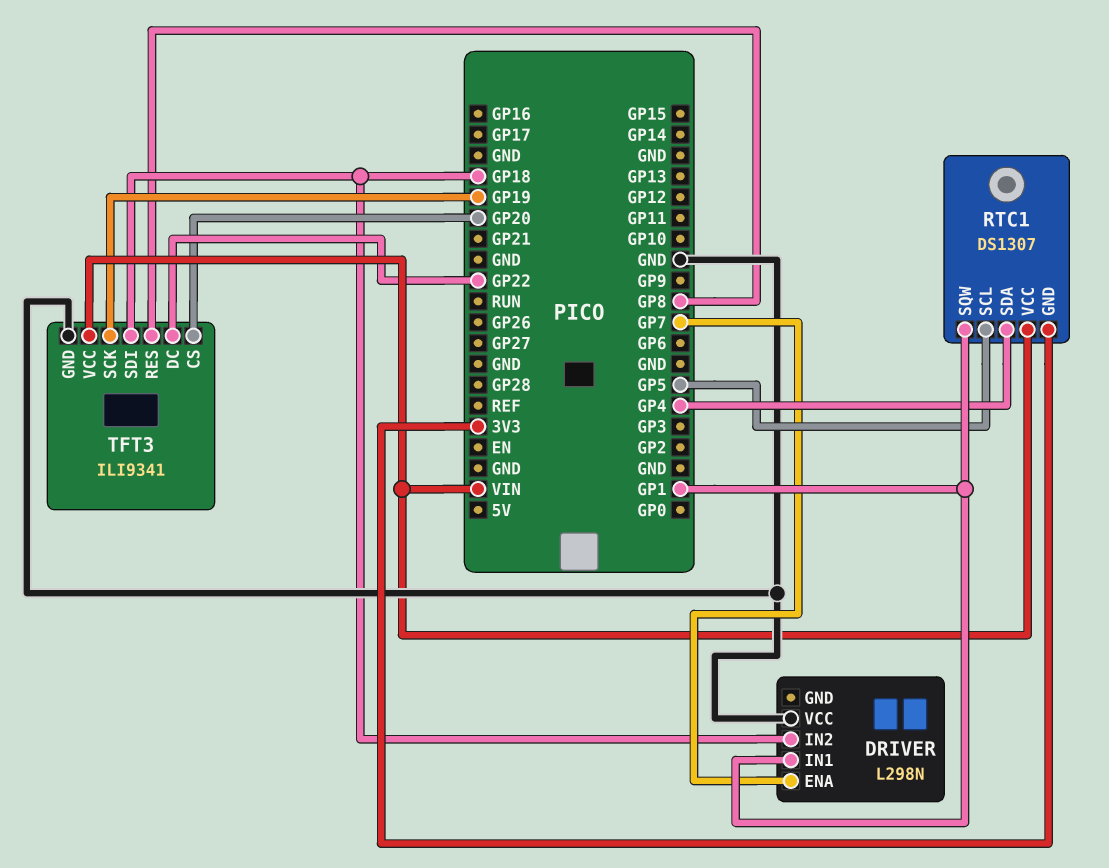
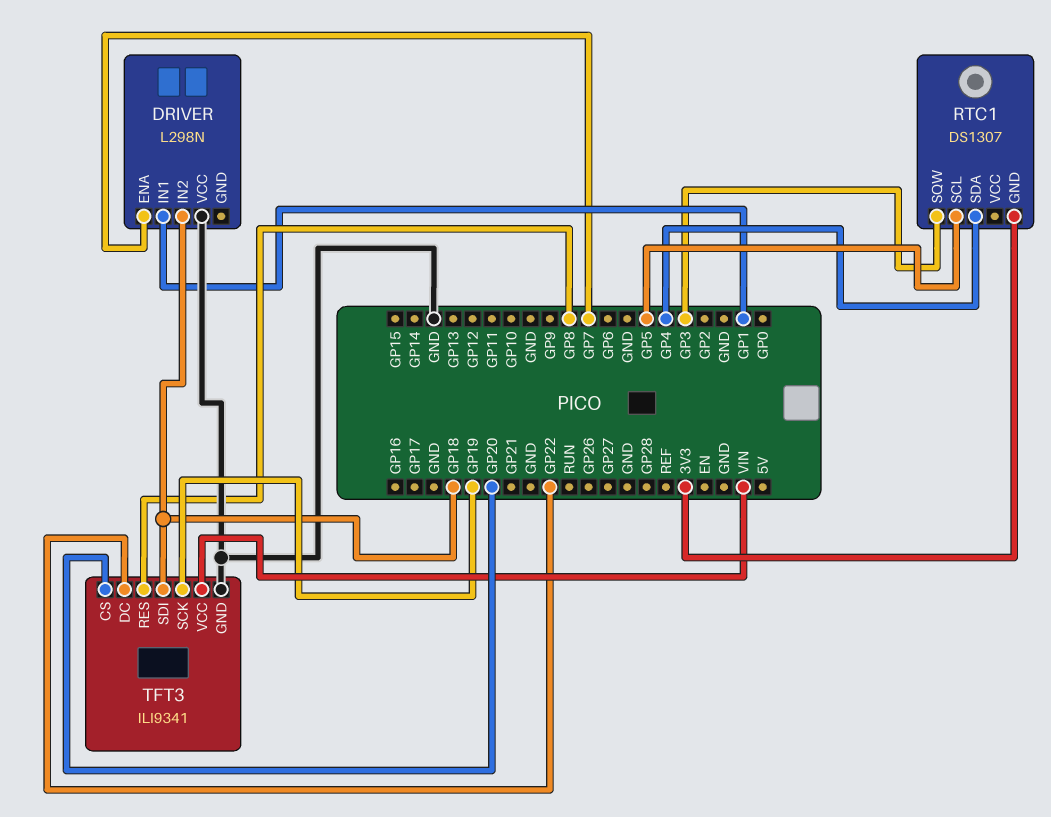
RTC1 pin SQW: GP1 -> GP3
RTC1 pin VCC: VIN -> none

